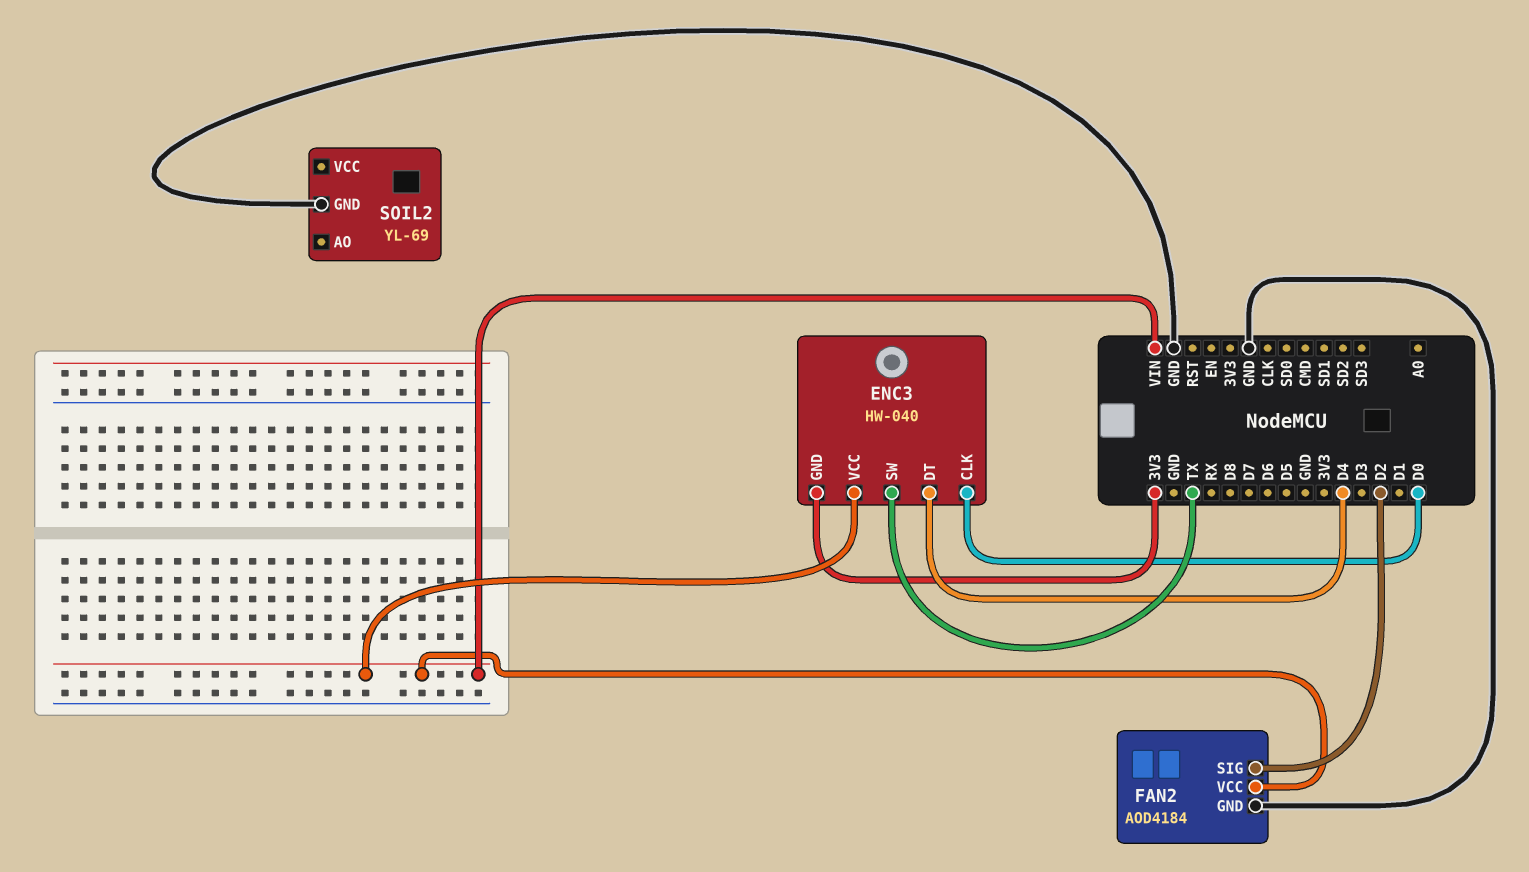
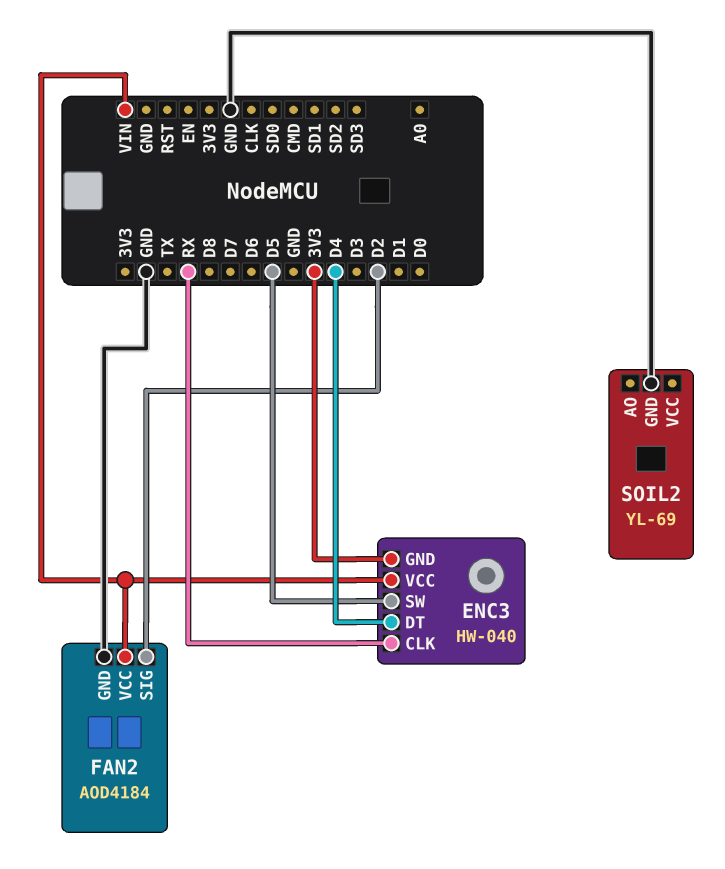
ENC3 pin CLK: D0 -> RX
ENC3 pin SW: TX -> D5

